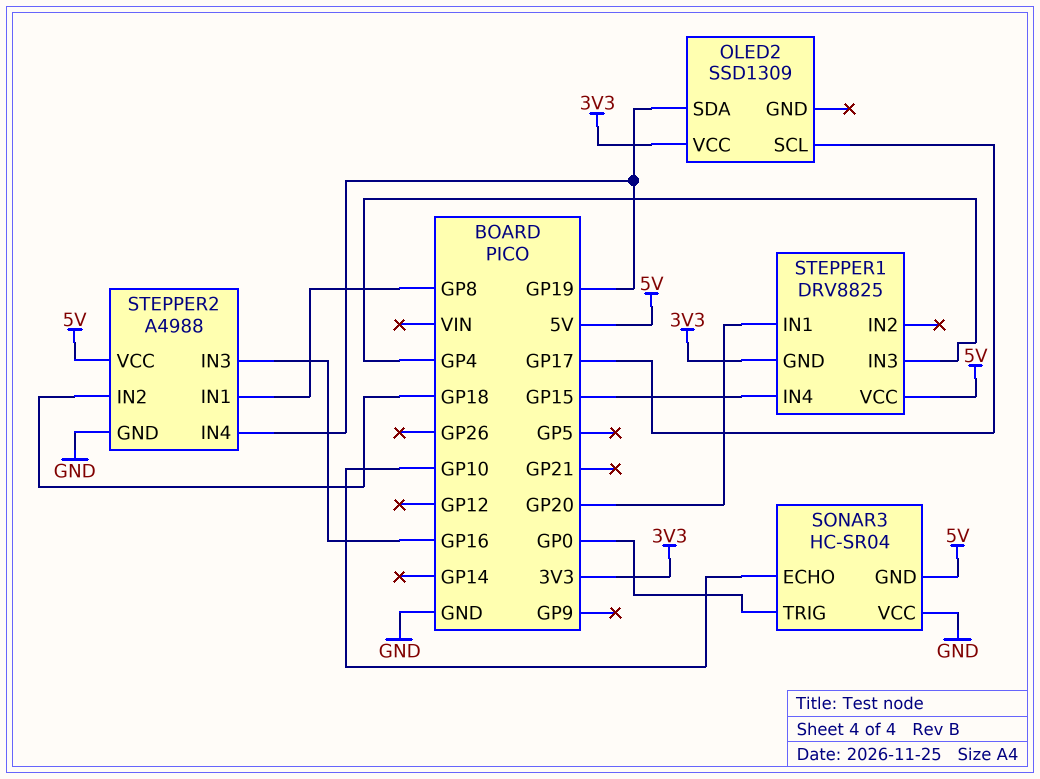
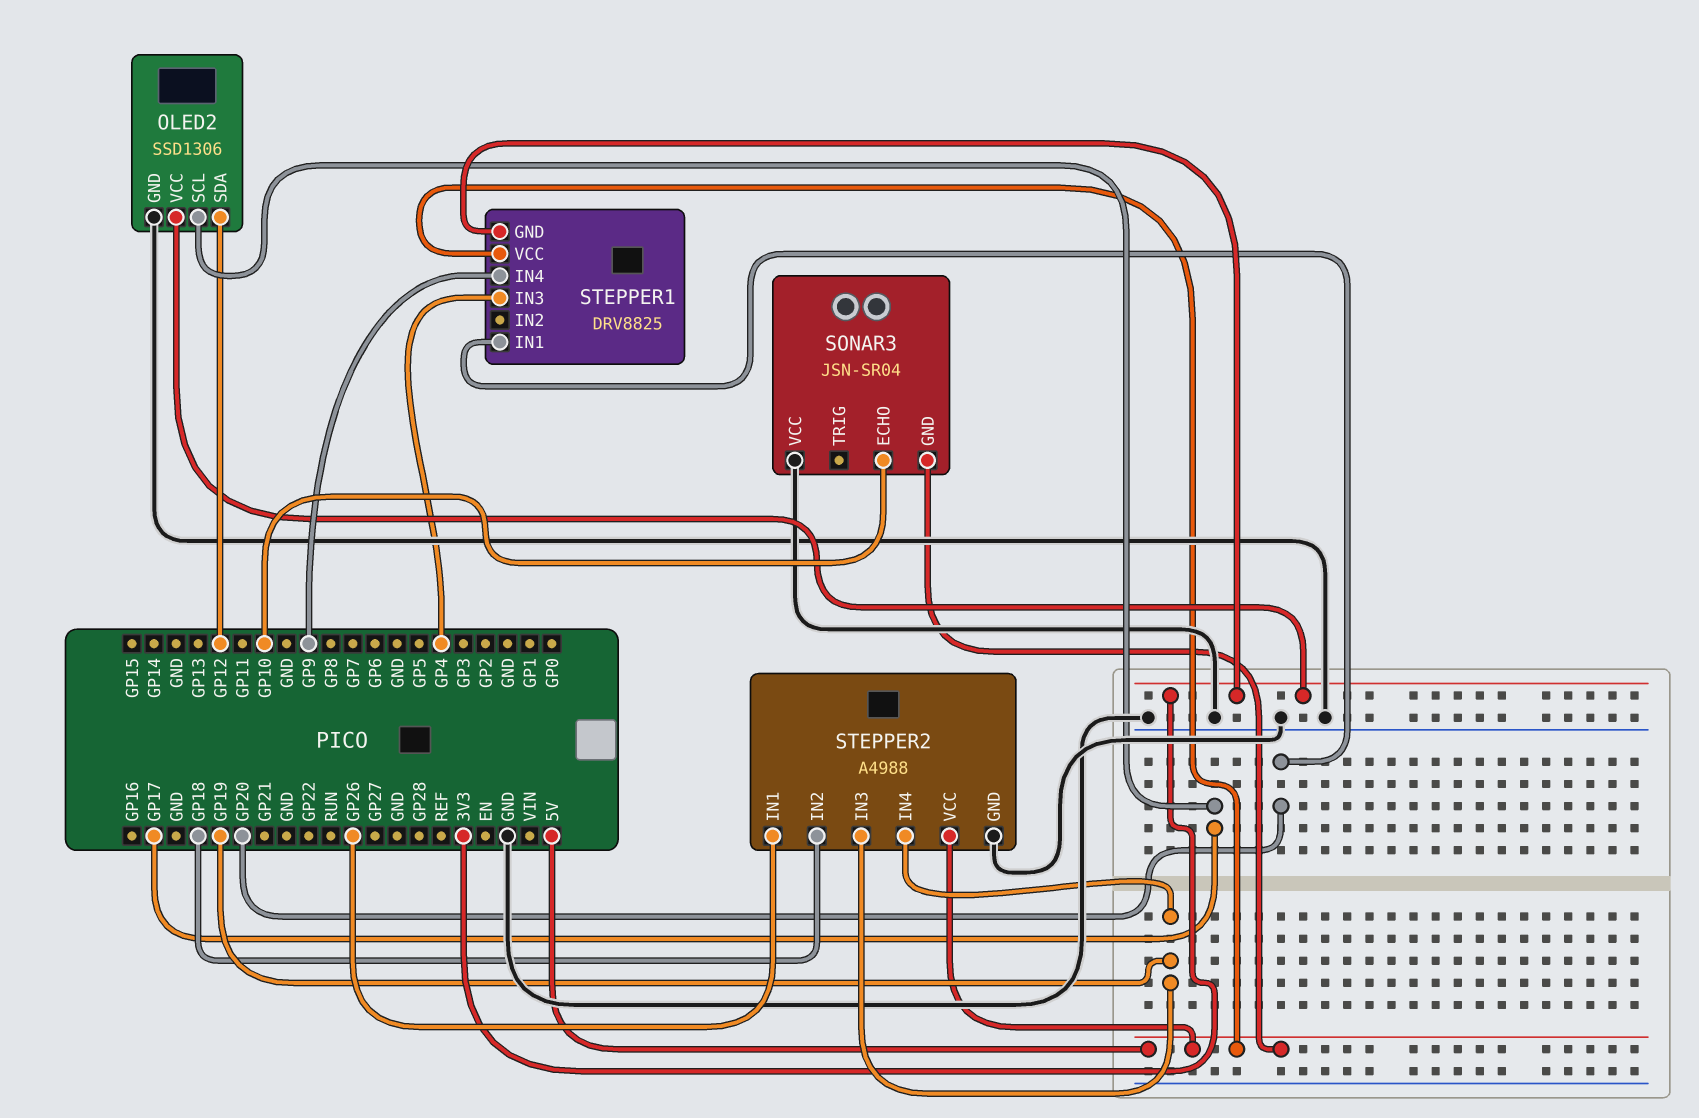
OLED2: SSD1309 -> SSD1306
OLED2 pin GND: none -> GND
OLED2 pin SDA: GP19 -> GP12
SONAR3: HC-SR04 -> JSN-SR04
SONAR3 pin TRIG: GP0 -> none
STEPPER1 pin IN4: GP15 -> GP9
STEPPER2 pin IN1: GP8 -> GP26
STEPPER2 pin IN3: GP16 -> GP19

